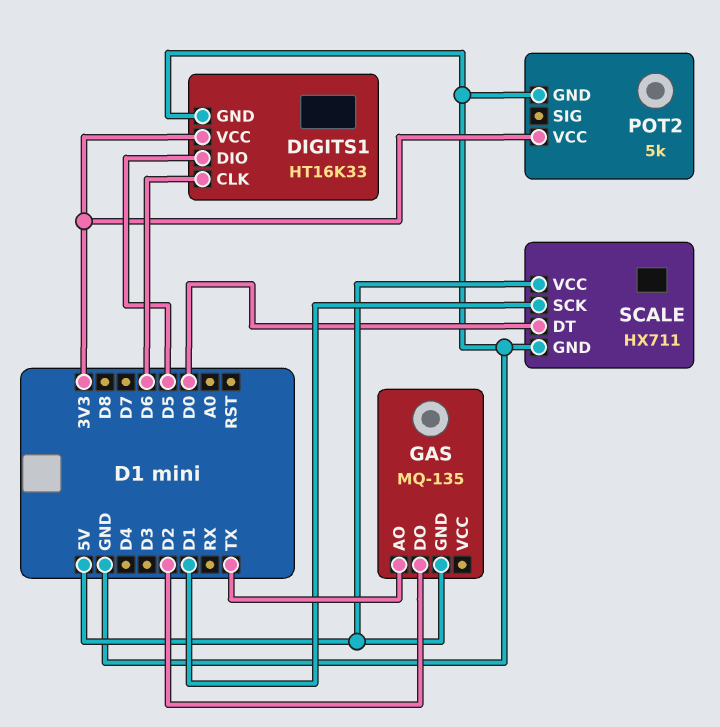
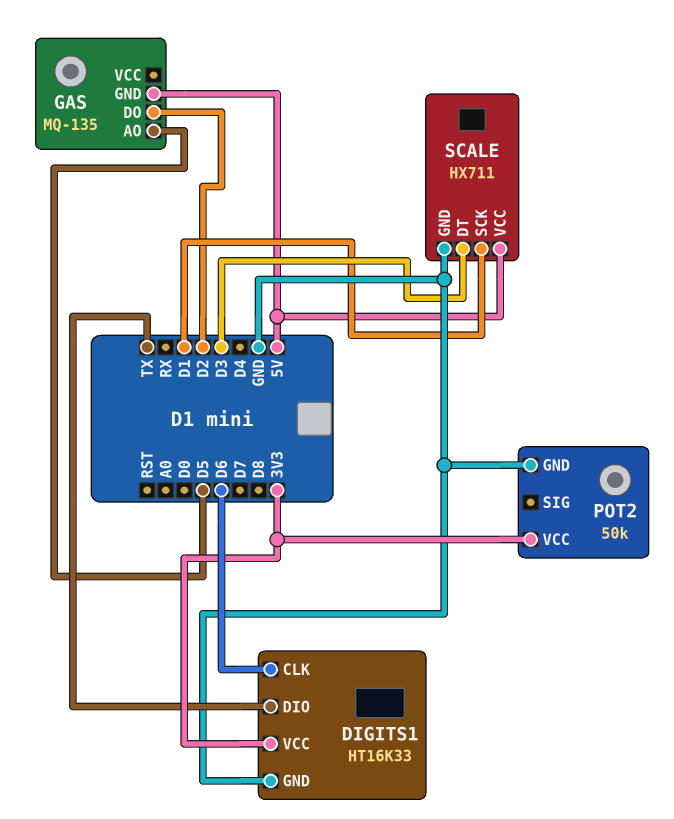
DIGITS1 pin DIO: D5 -> TX
GAS pin AO: TX -> D5
POT2: 5k -> 50k
SCALE pin DT: D0 -> D3

